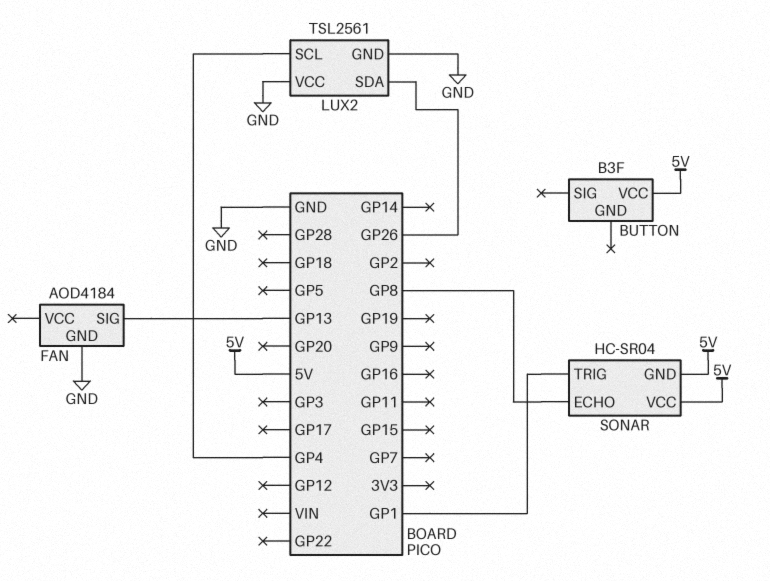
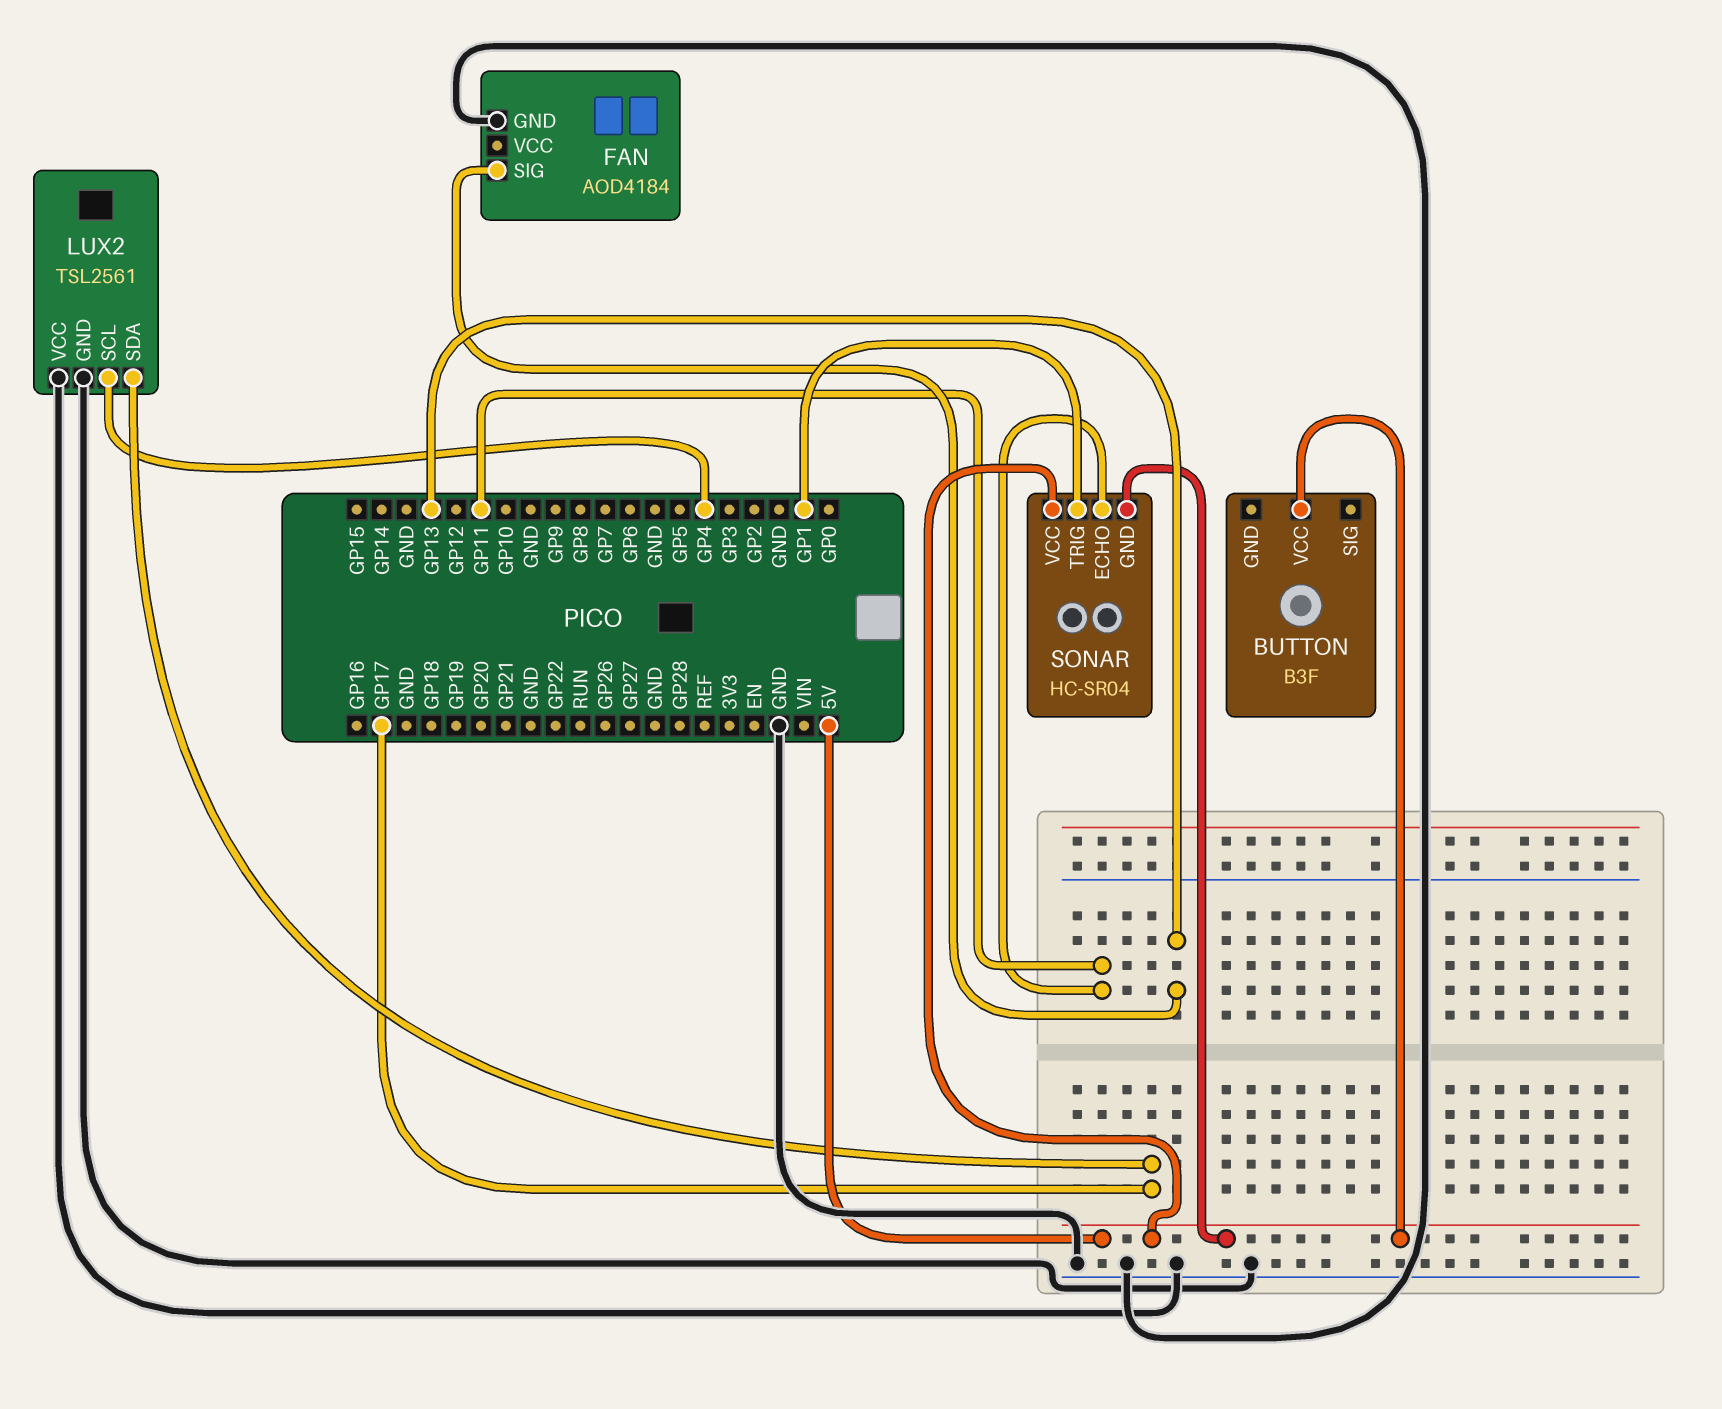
LUX2 pin SDA: GP26 -> GP17
SONAR pin ECHO: GP8 -> GP11

